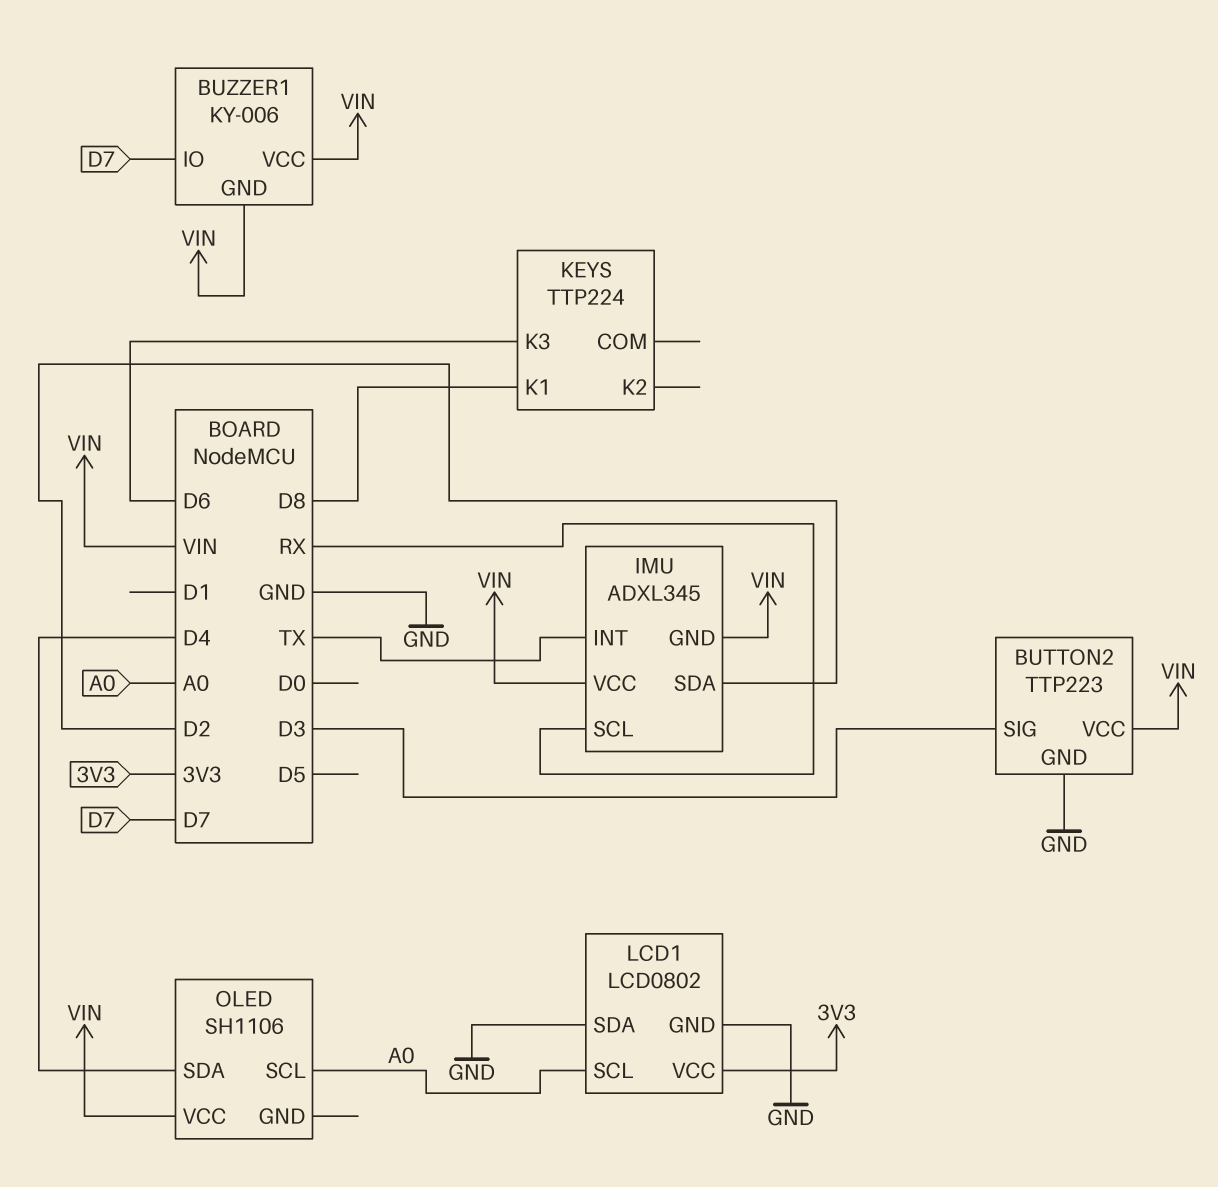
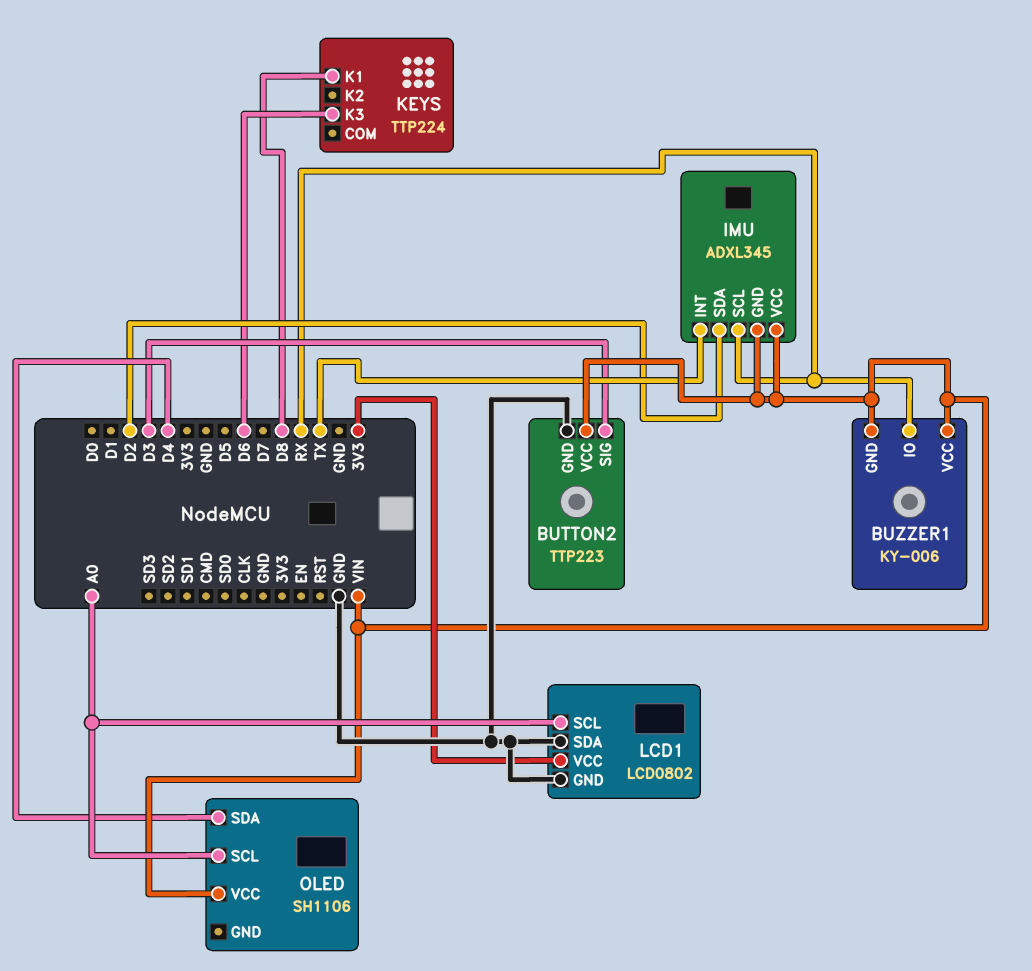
BUZZER1 pin IO: D7 -> RX

